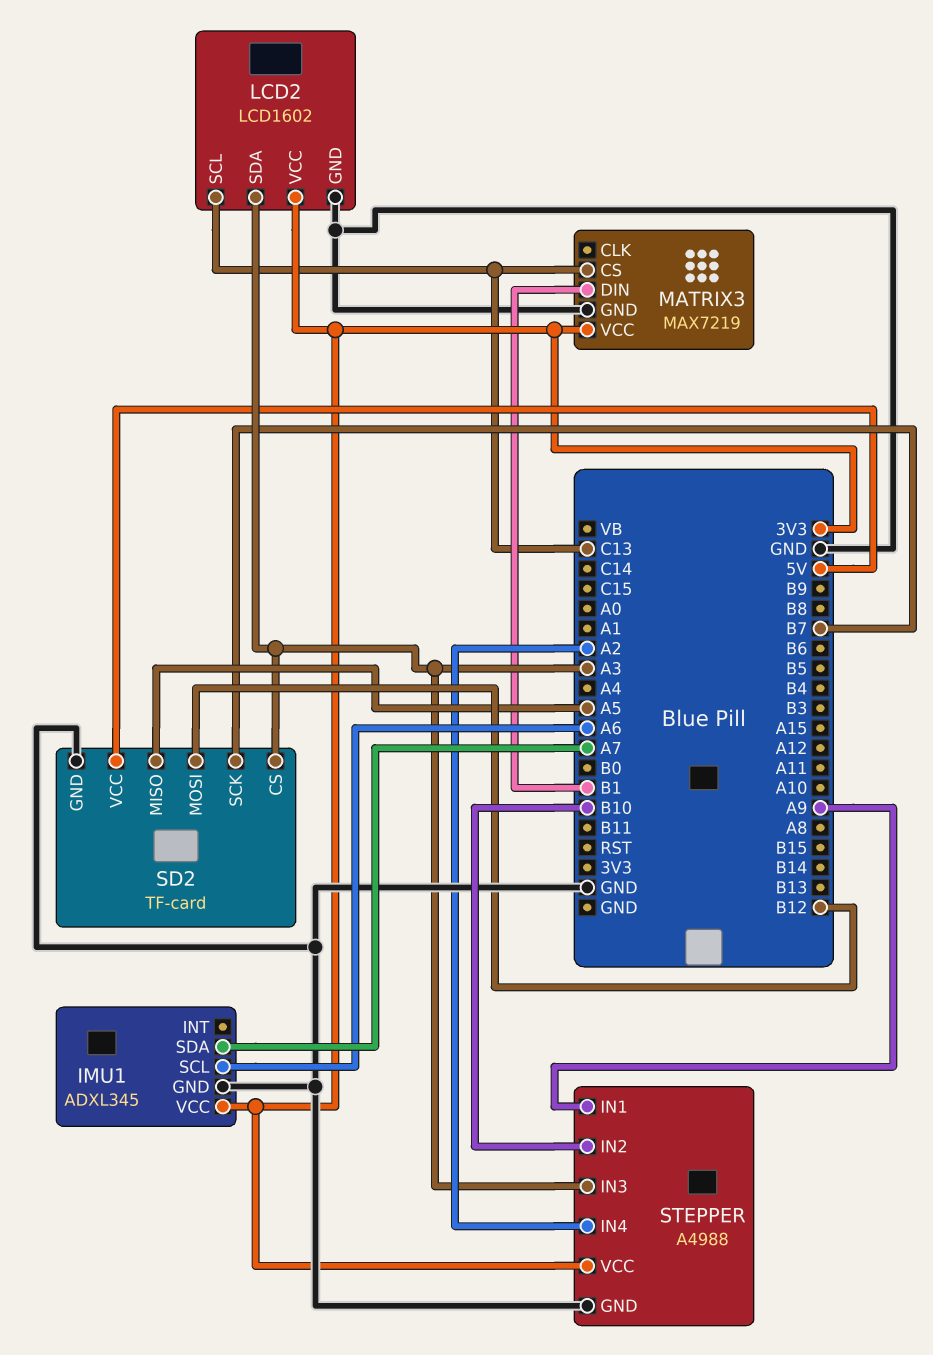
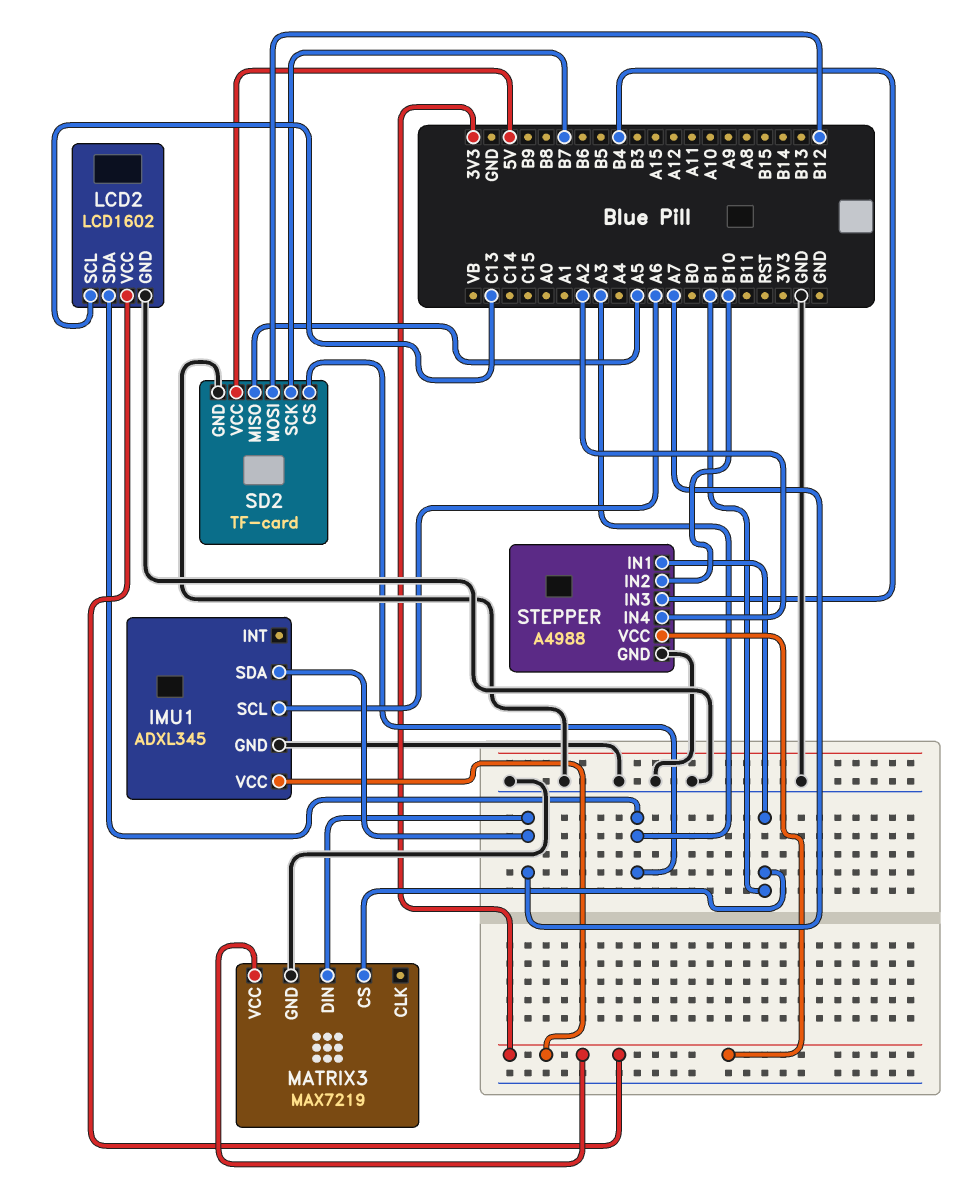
MATRIX3 pin CS: C13 -> B1
MATRIX3 pin DIN: B1 -> A7
STEPPER pin IN1: A9 -> B1
STEPPER pin IN3: A3 -> B4

